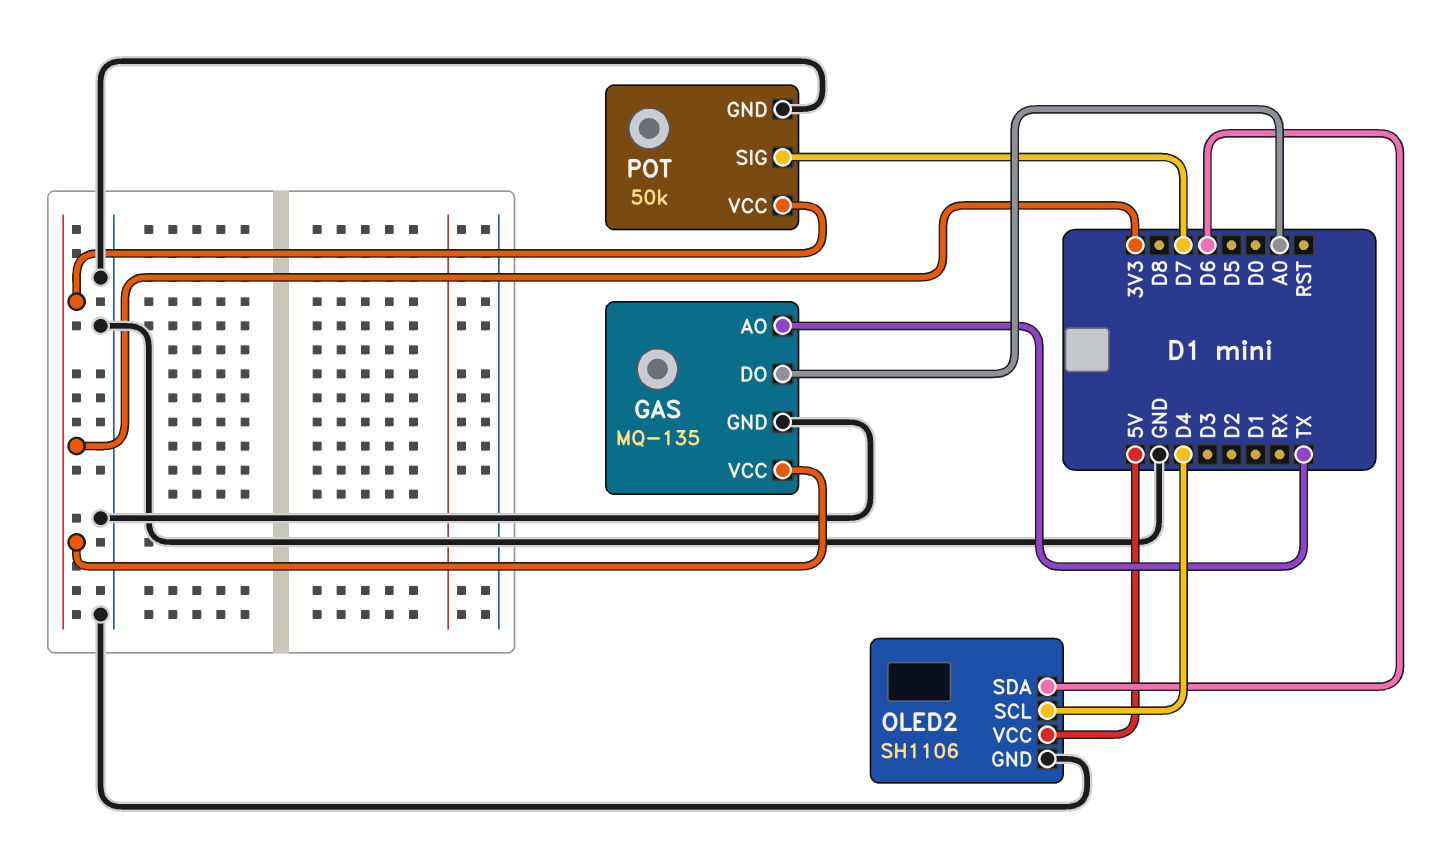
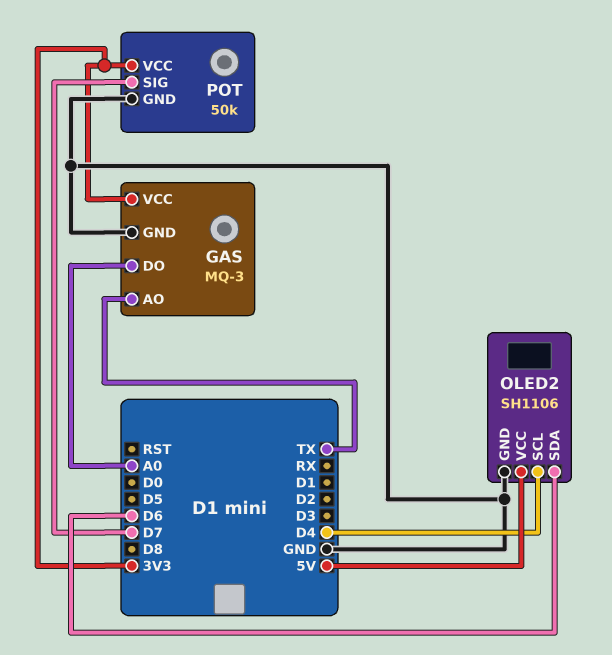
GAS: MQ-135 -> MQ-3

